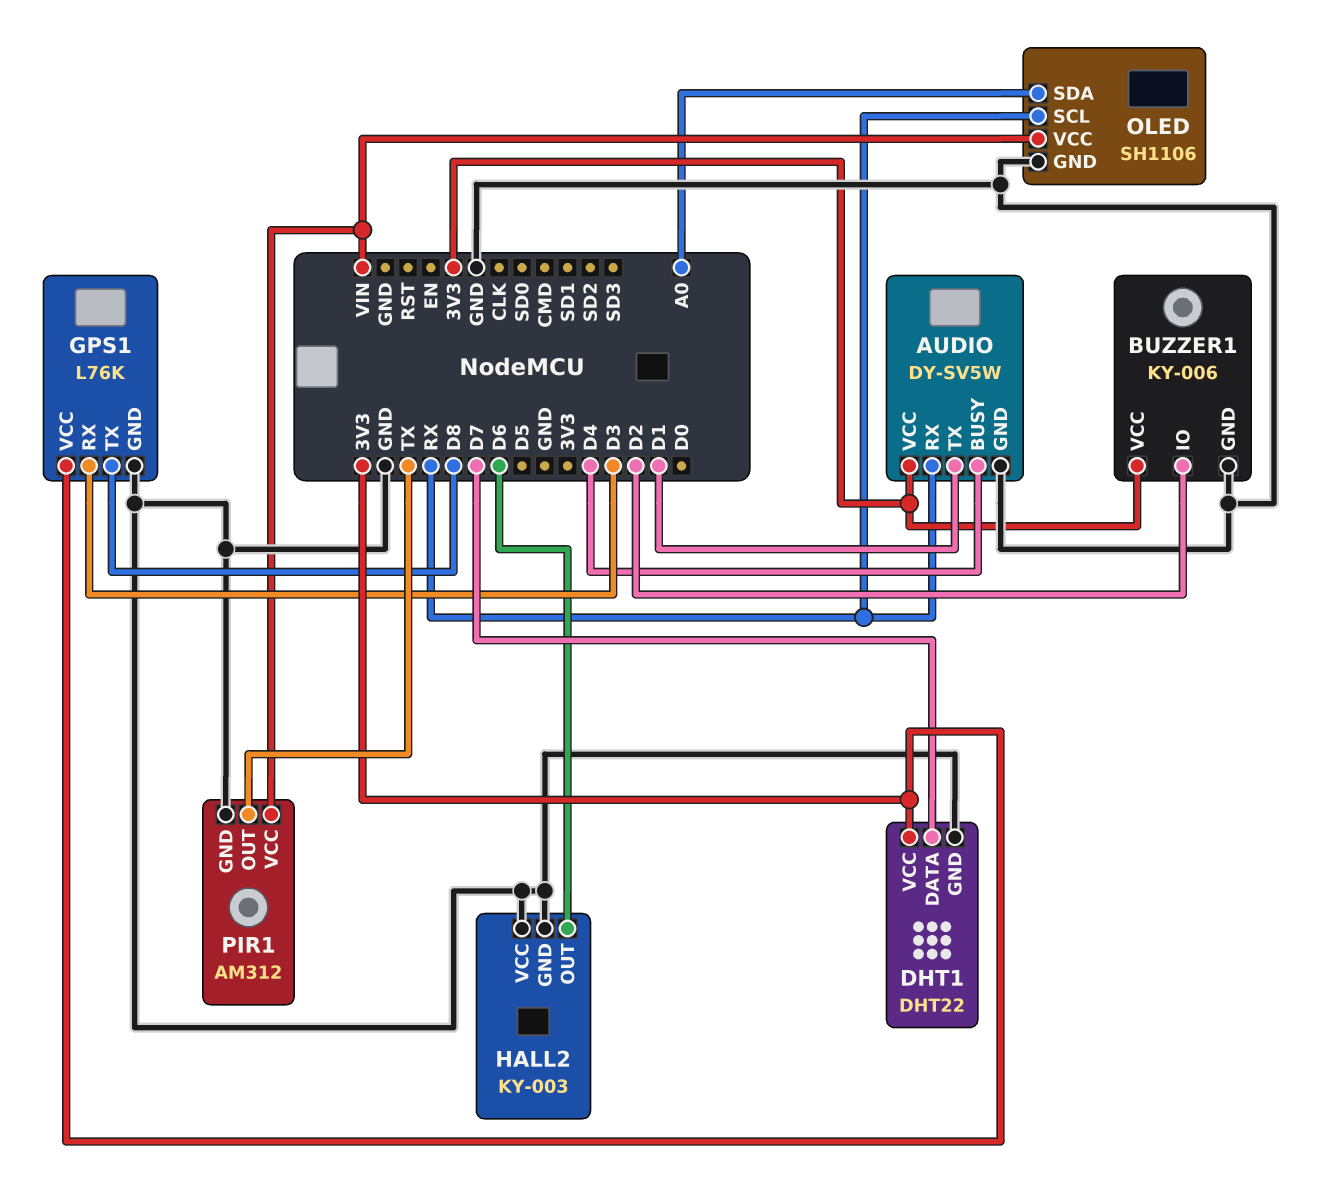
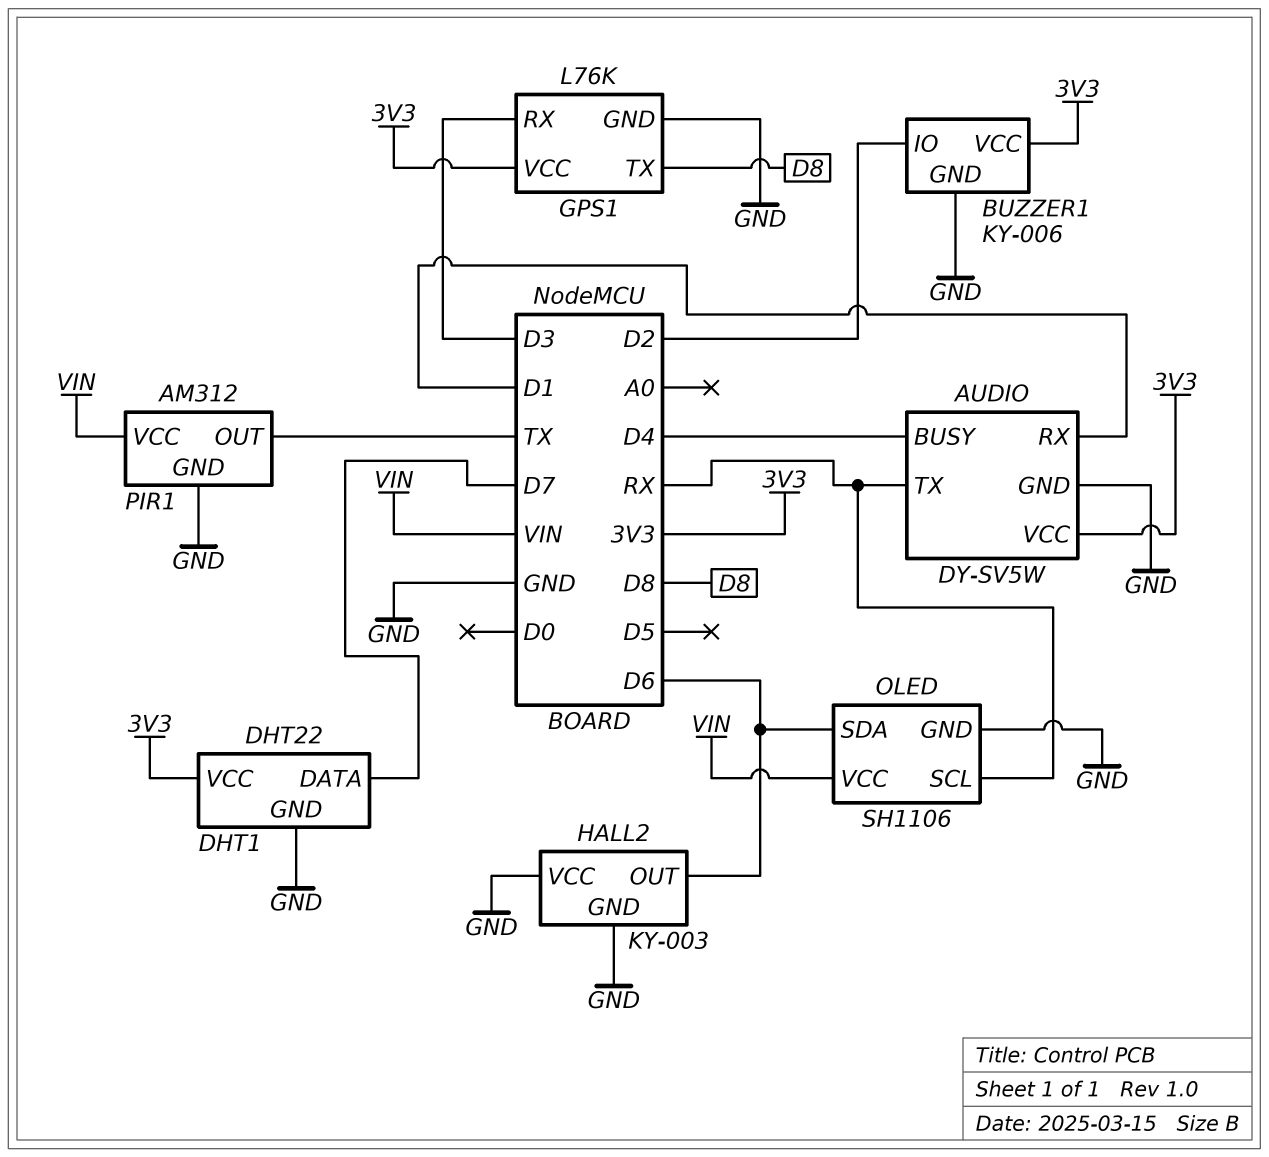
AUDIO pin RX: RX -> D1
AUDIO pin TX: D1 -> RX
OLED pin SDA: A0 -> D6

